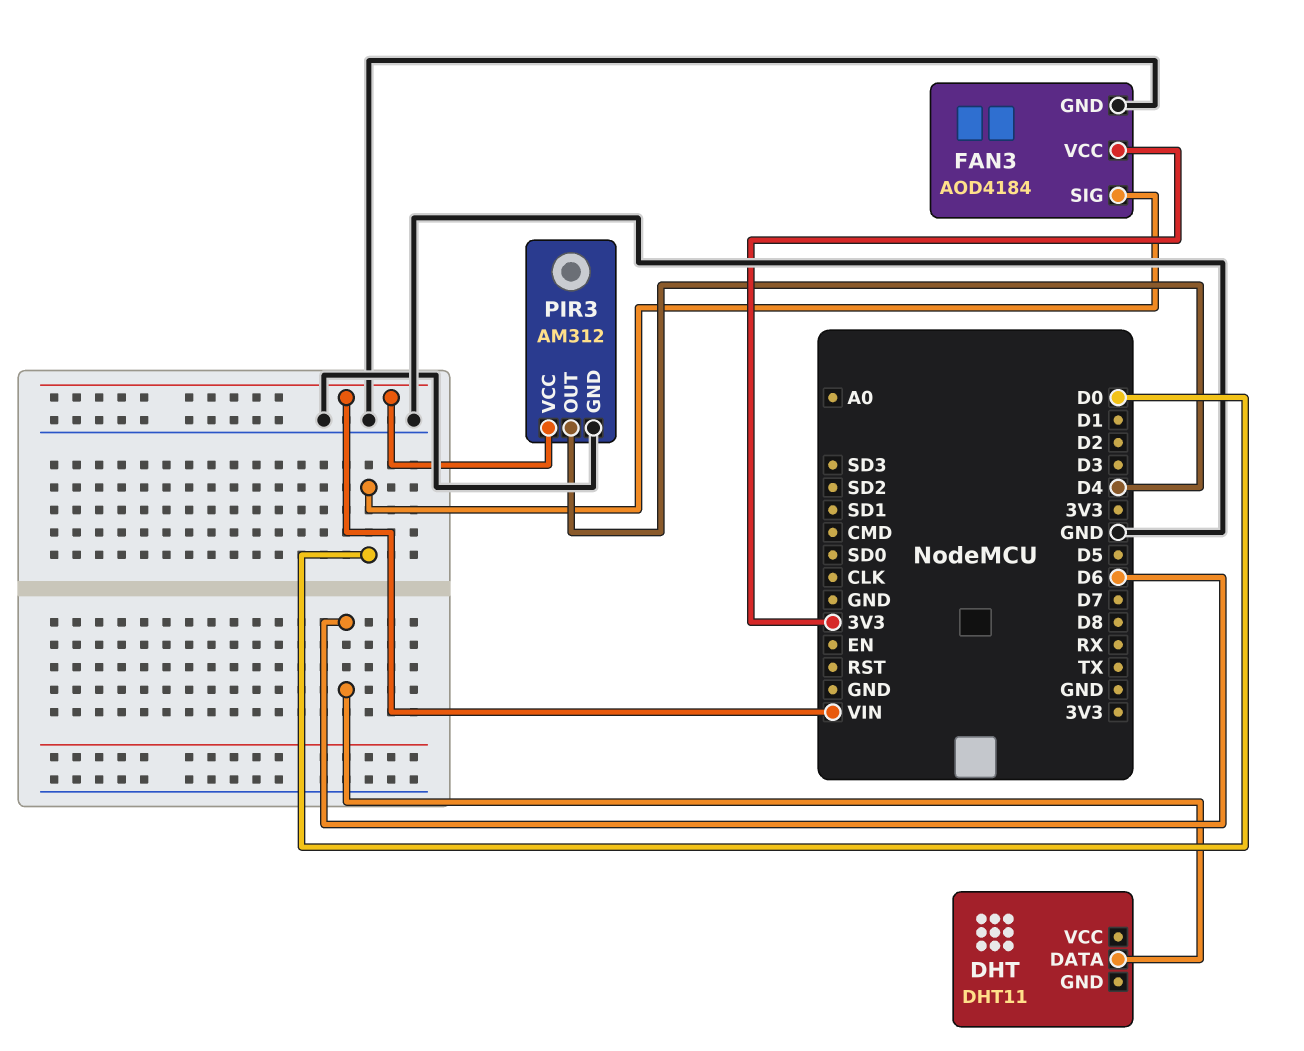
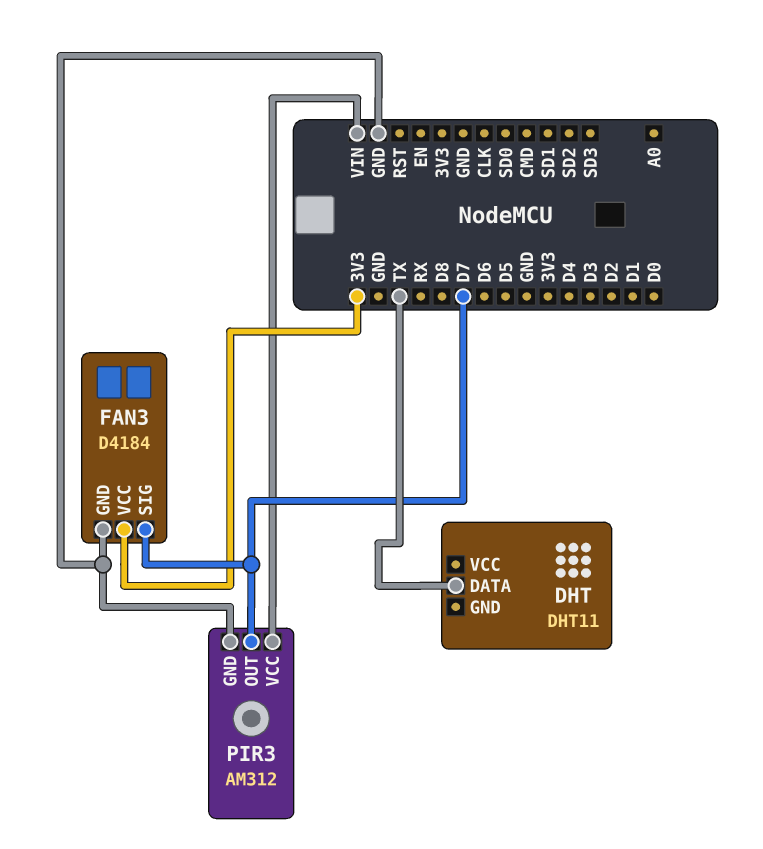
DHT pin DATA: D6 -> TX
FAN3: AOD4184 -> D4184
FAN3 pin SIG: D0 -> D7
PIR3 pin OUT: D4 -> D7

